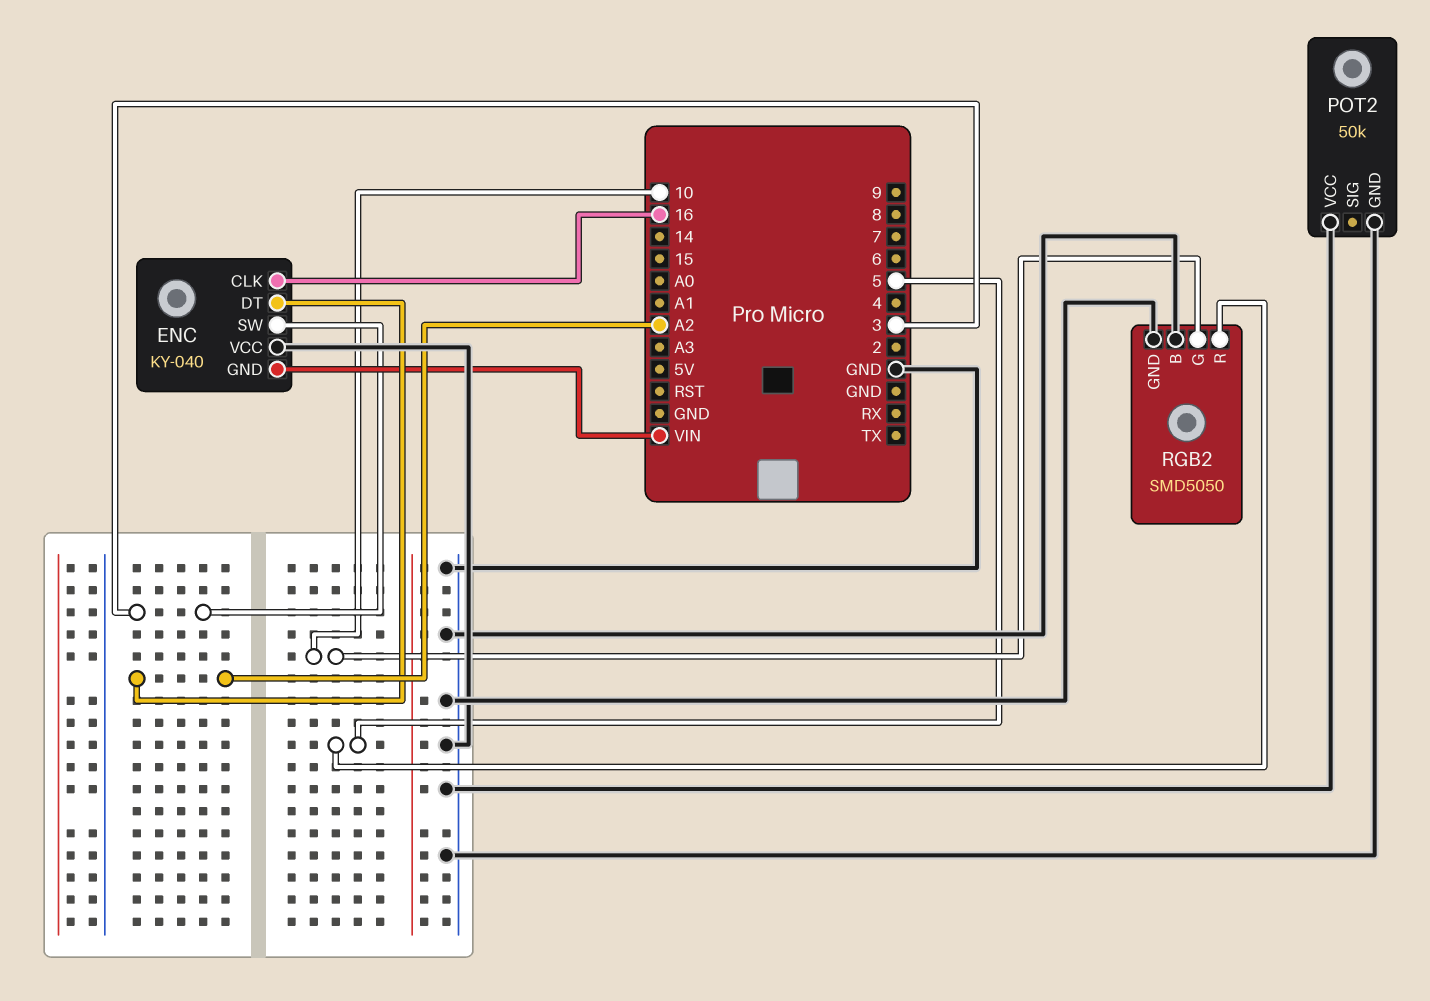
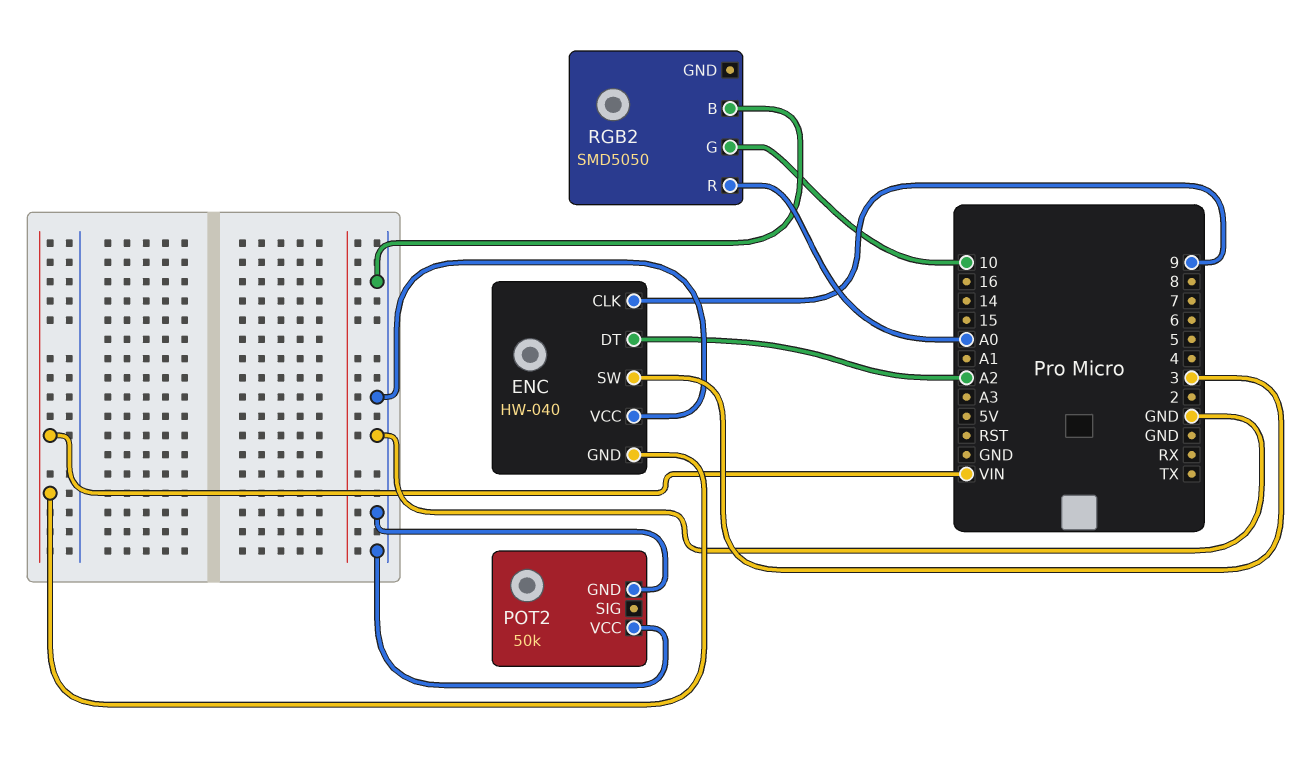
ENC: KY-040 -> HW-040
ENC pin CLK: 16 -> 9
RGB2 pin GND: GND -> none
RGB2 pin R: 5 -> A0

